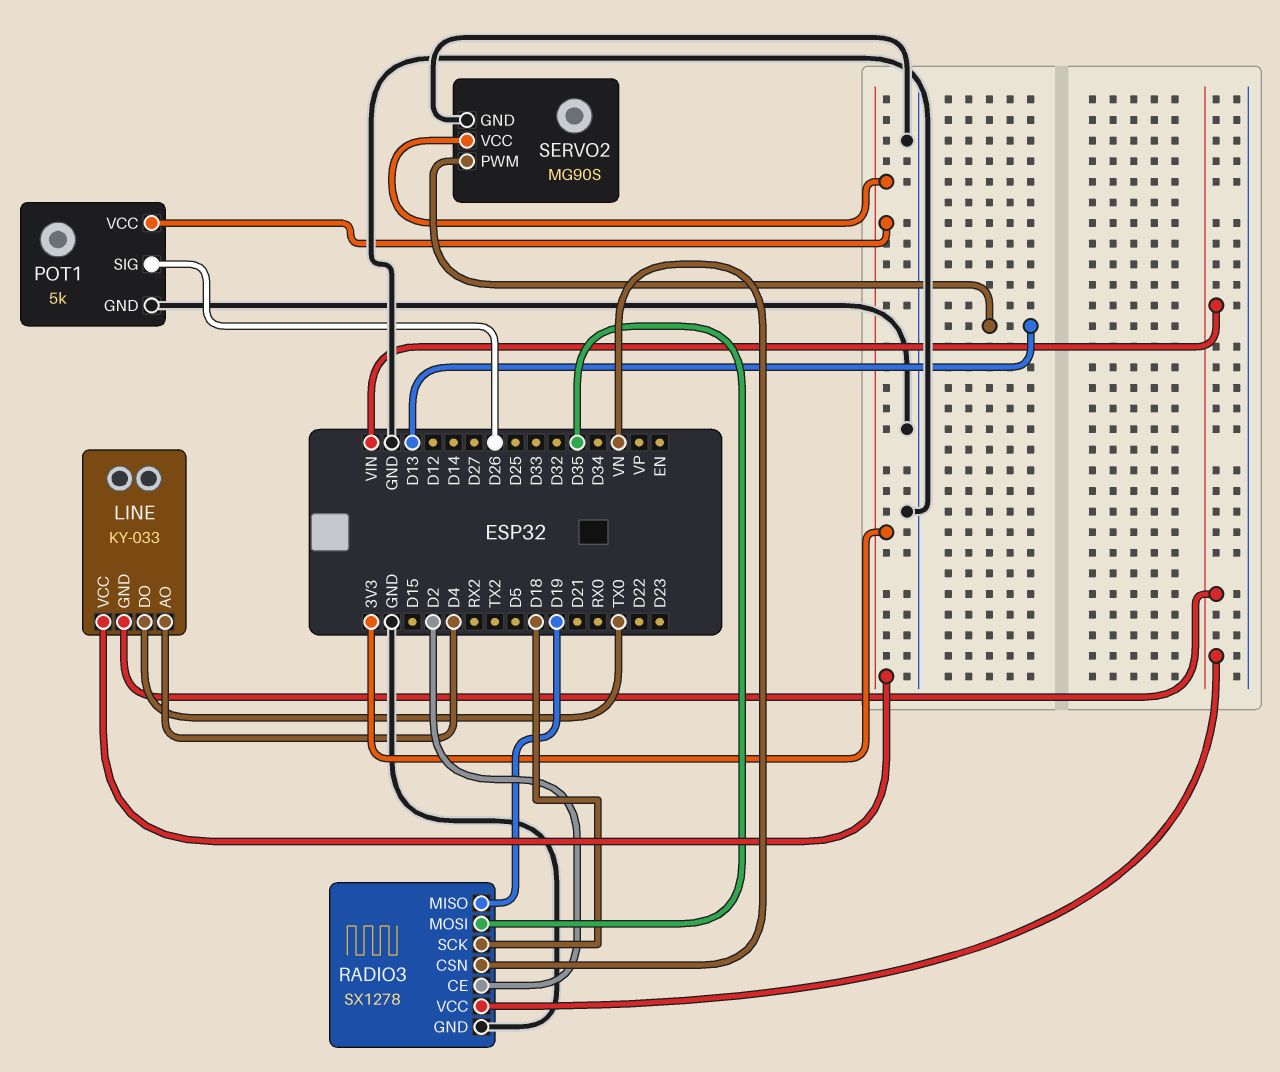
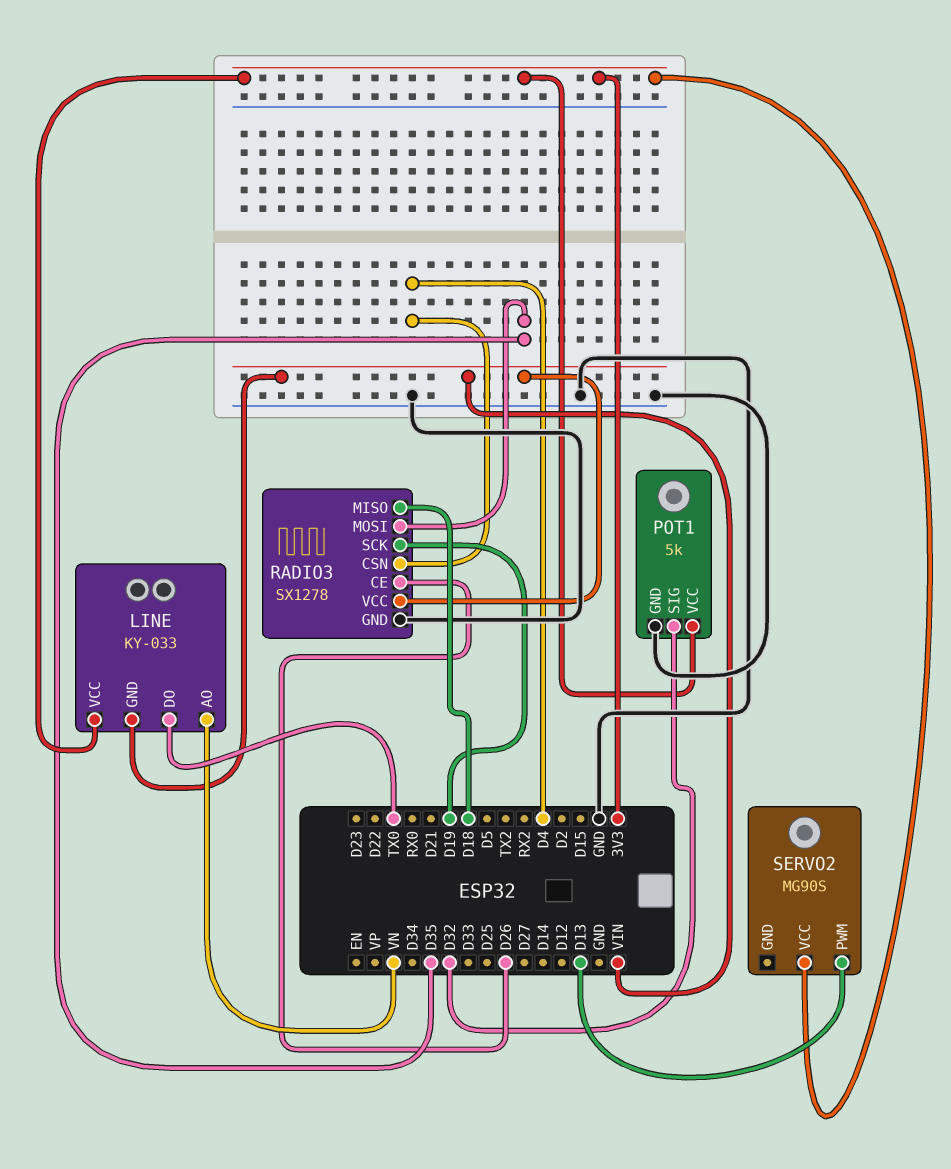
LINE pin AO: D4 -> VN
POT1 pin SIG: D26 -> D32
RADIO3 pin CE: D2 -> D26
RADIO3 pin CSN: VN -> D4
RADIO3 pin MISO: D19 -> D18
RADIO3 pin SCK: D18 -> D19
SERVO2 pin GND: GND -> none

